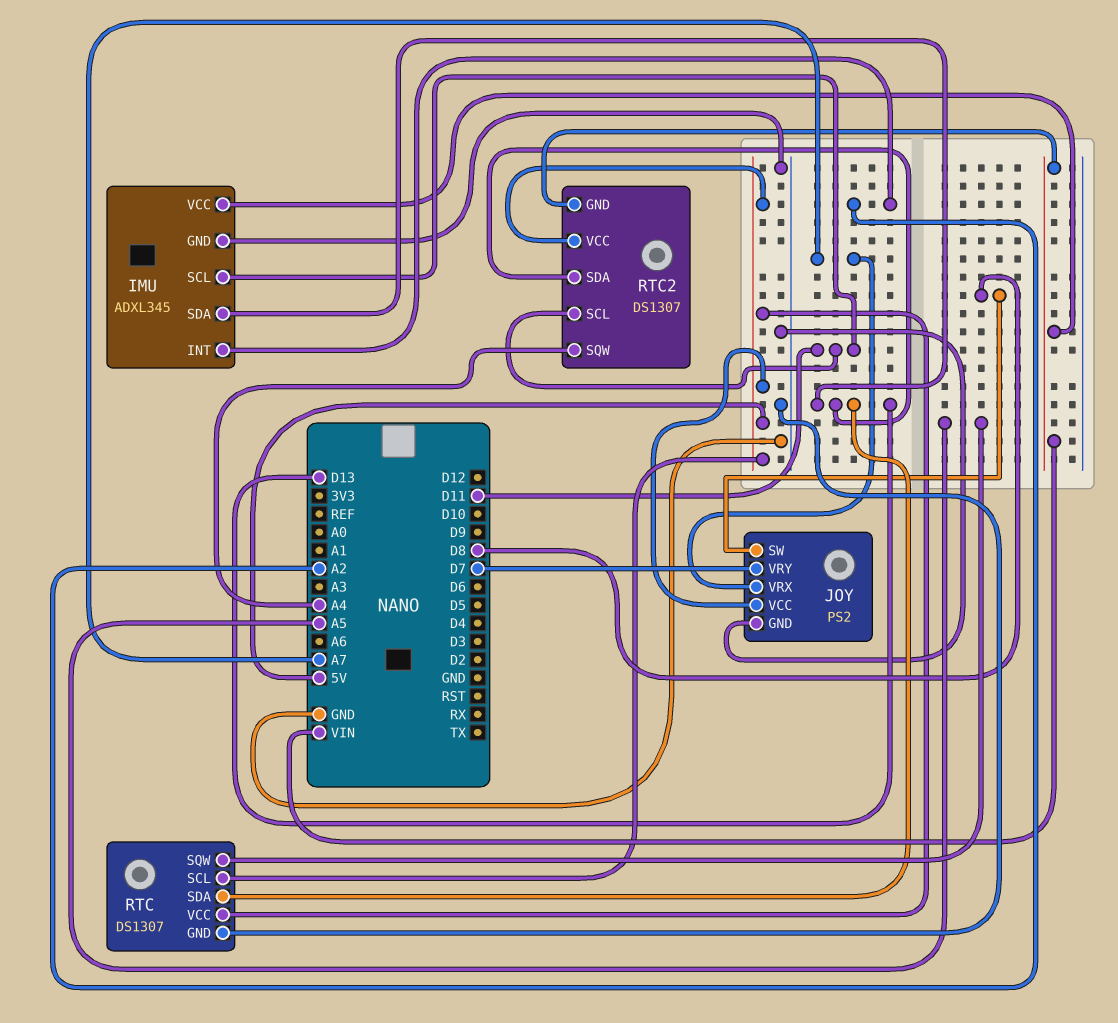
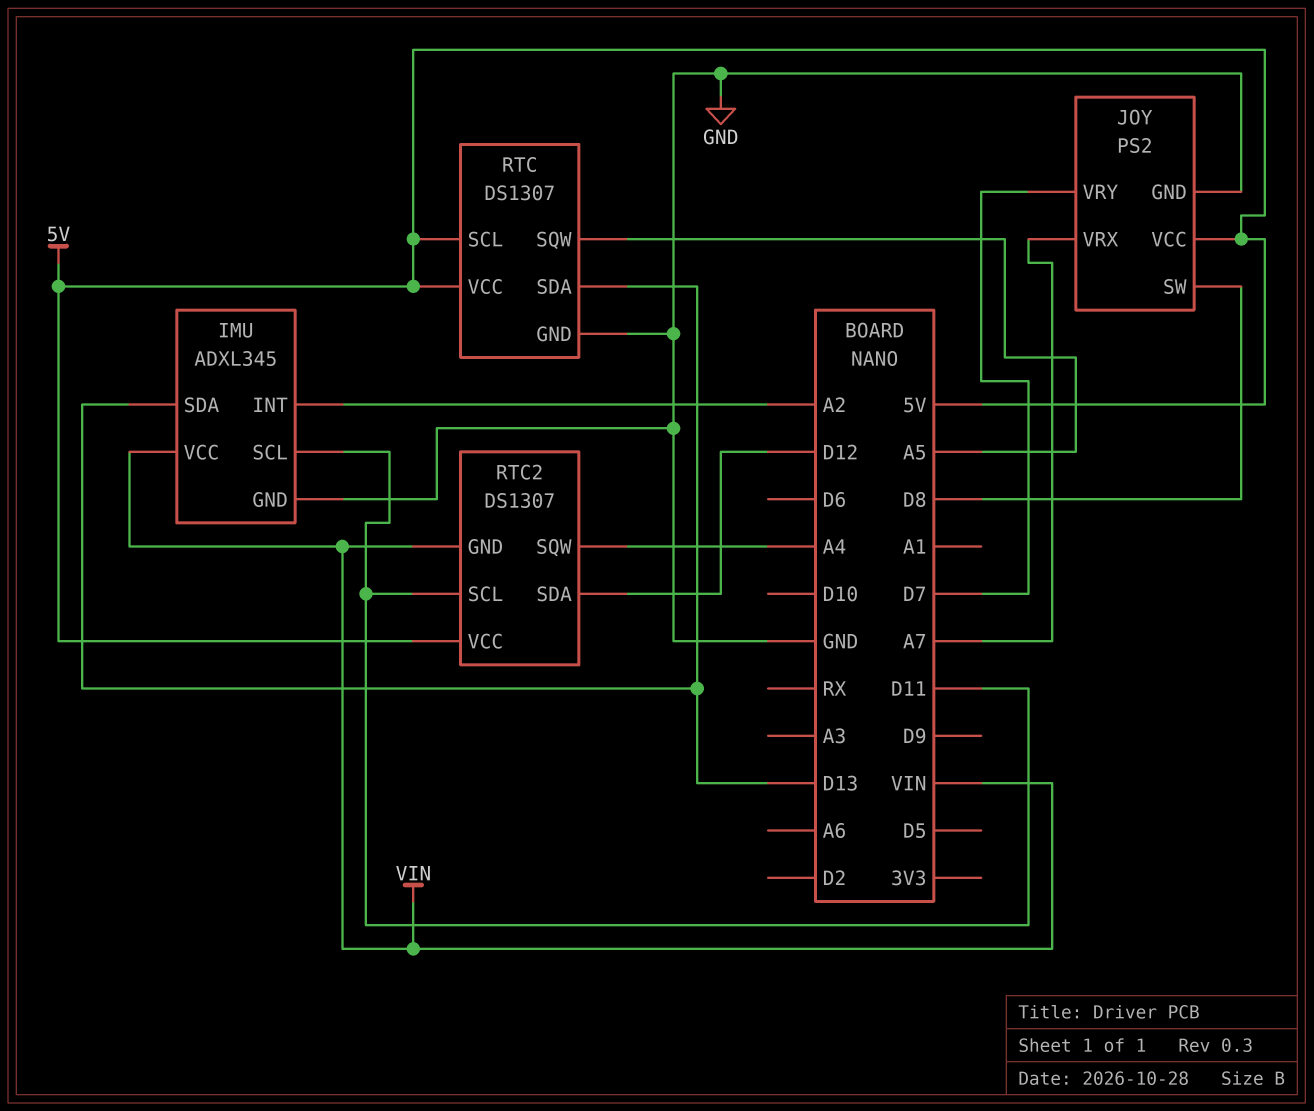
RTC2 pin SDA: D13 -> D12

